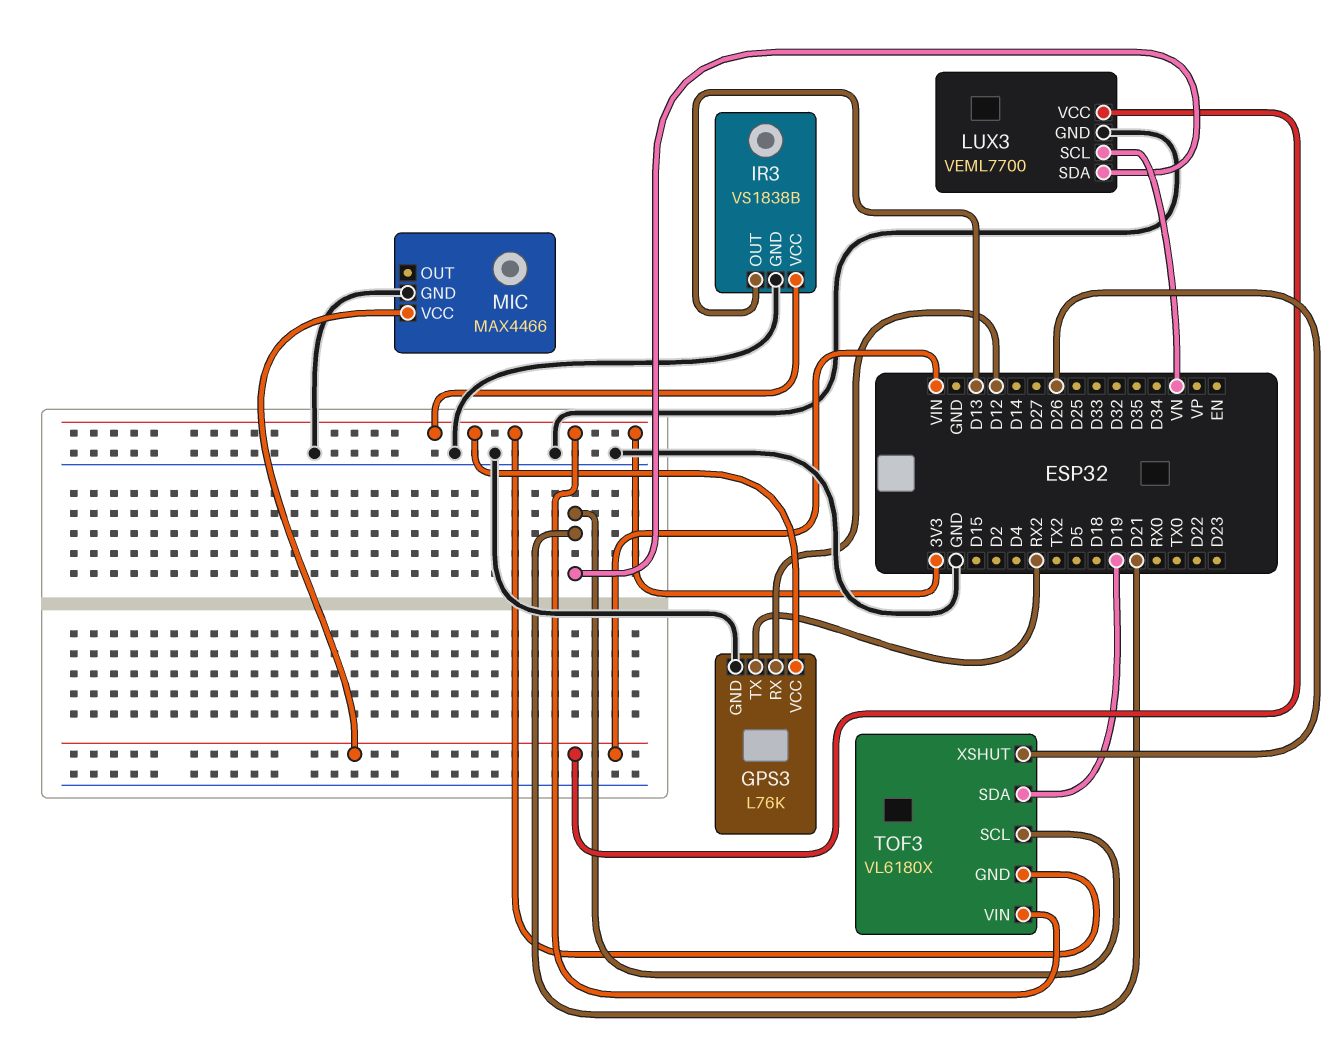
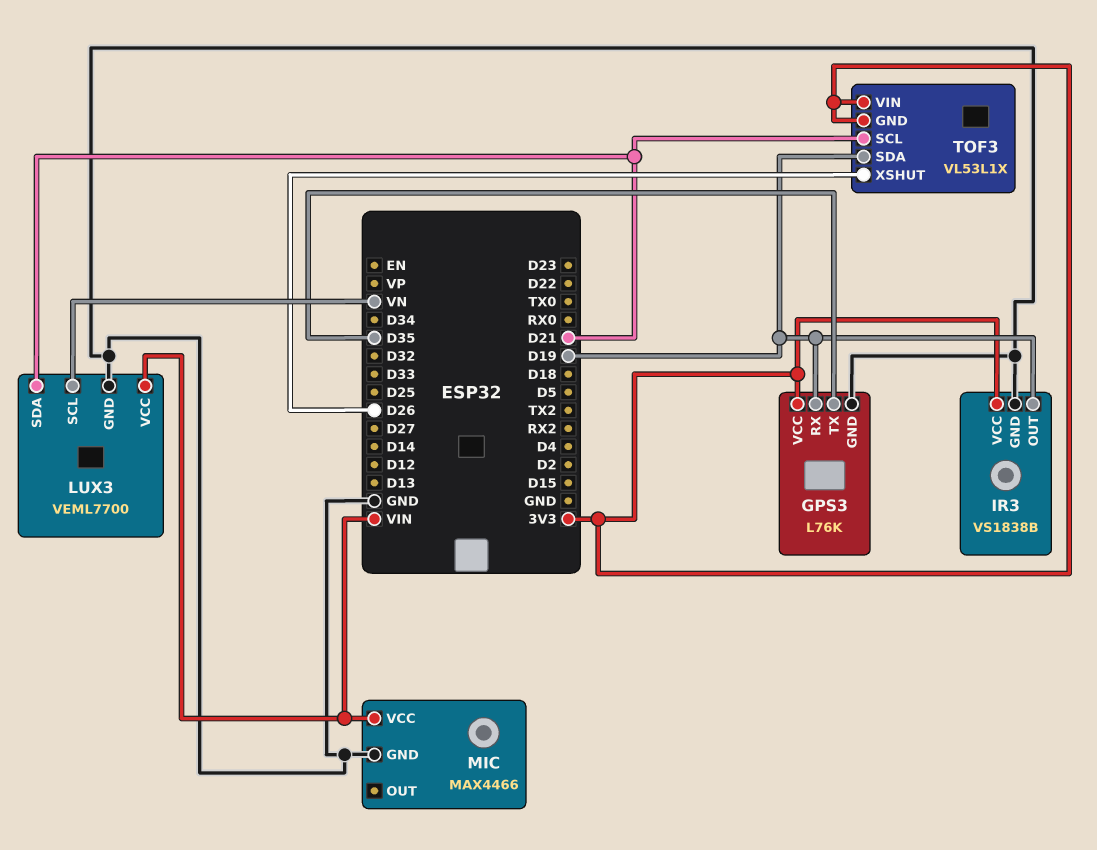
GPS3 pin RX: D12 -> D19
GPS3 pin TX: RX2 -> D35
IR3 pin OUT: D13 -> D19
TOF3: VL6180X -> VL53L1X

